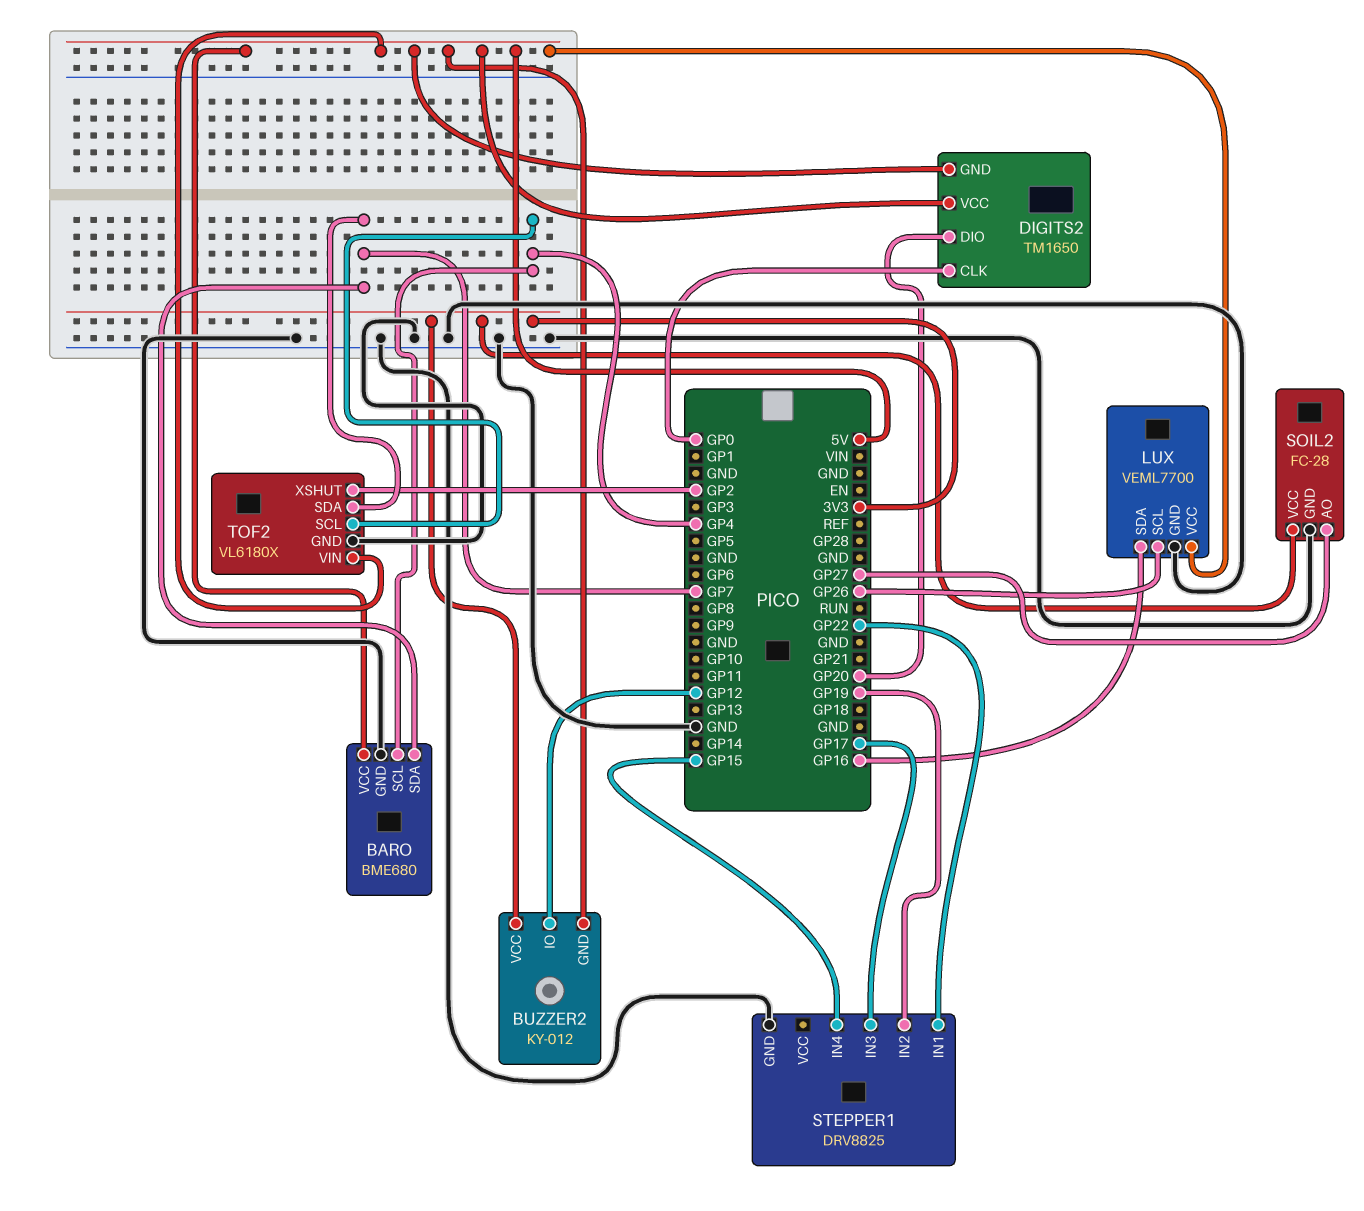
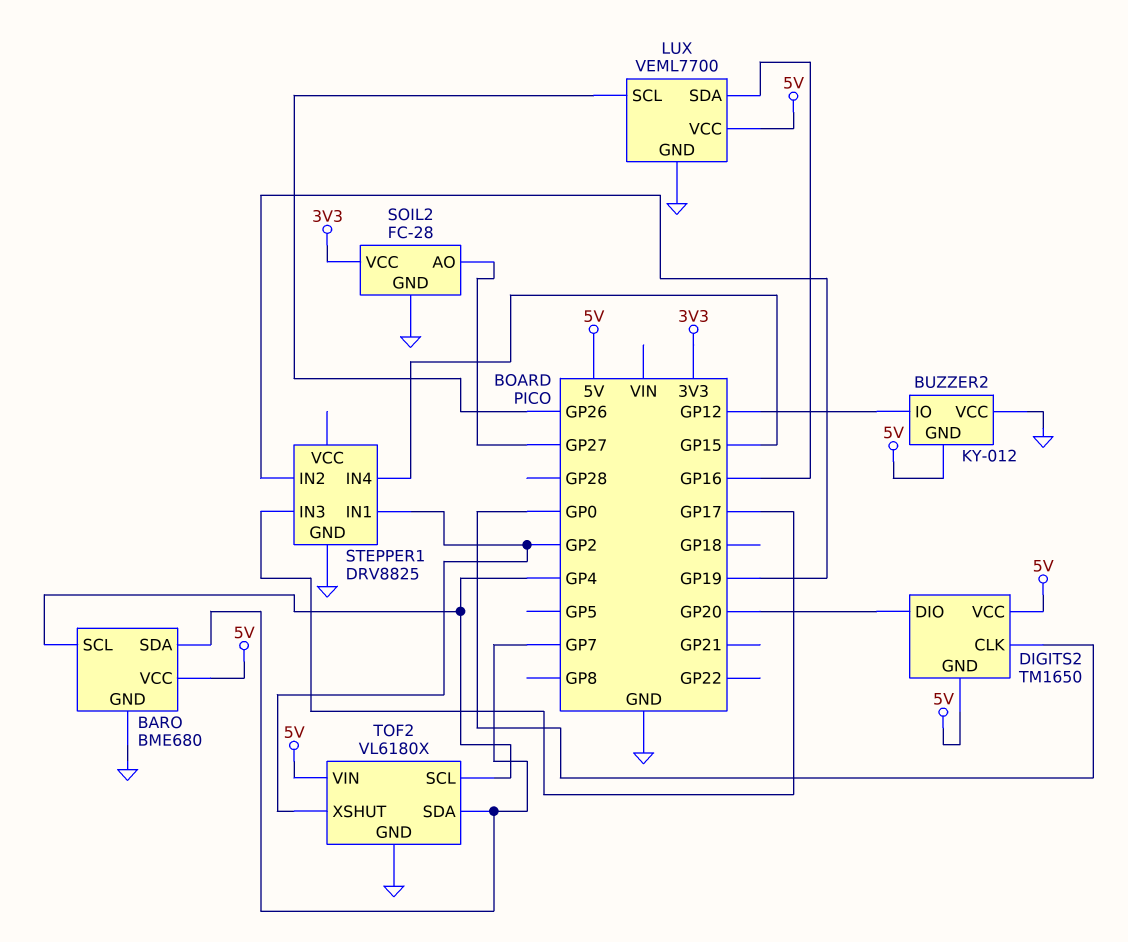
BUZZER2 pin VCC: 3V3 -> GND
STEPPER1 pin IN1: GP22 -> GP2

